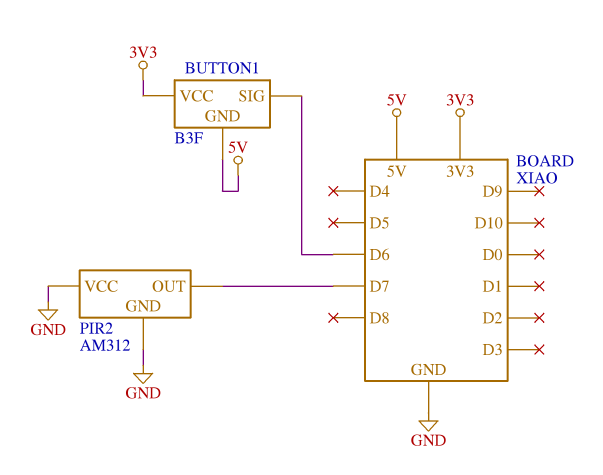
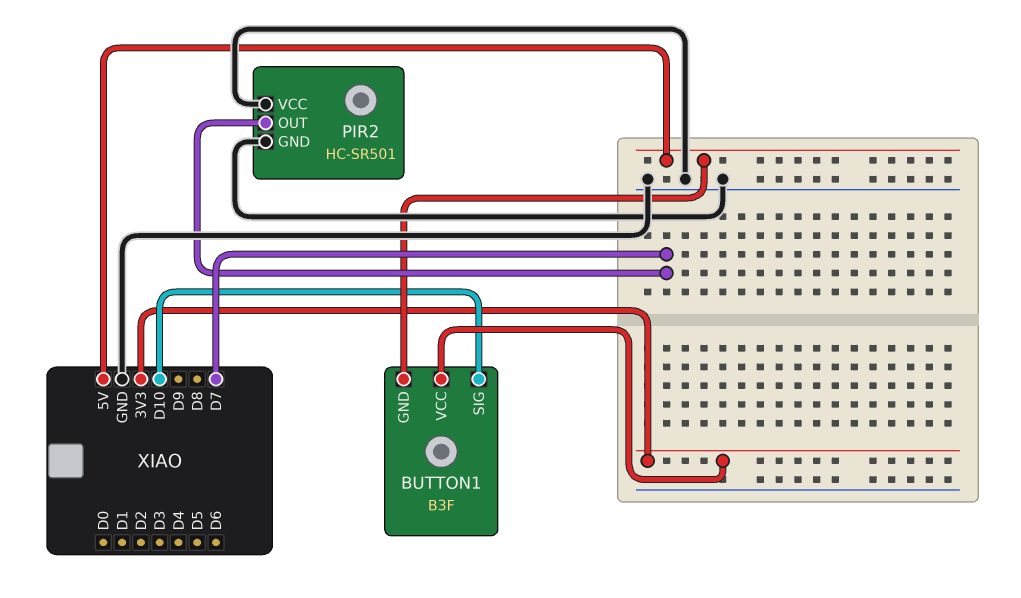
BUTTON1 pin SIG: D6 -> D10
PIR2: AM312 -> HC-SR501

